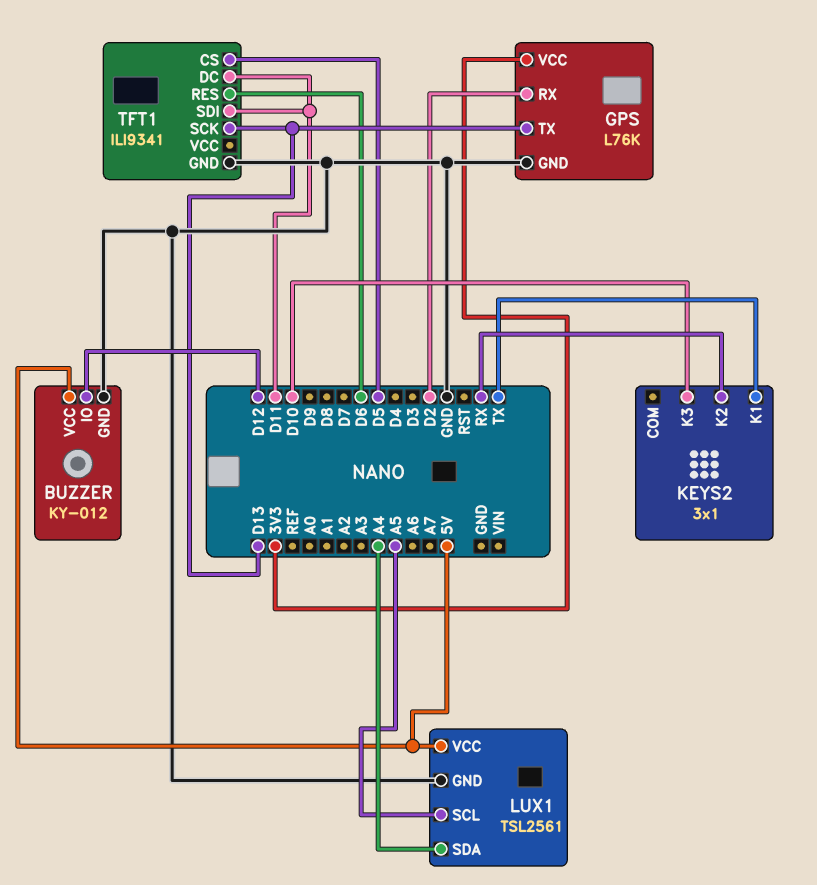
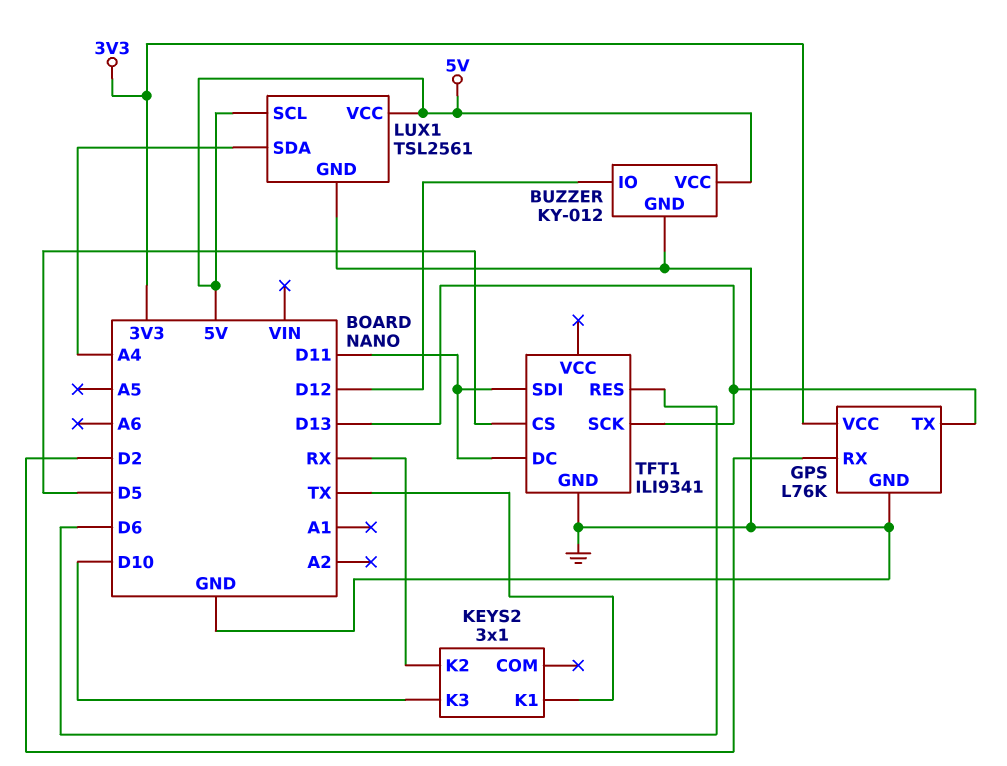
LUX1 pin SCL: A5 -> 5V

